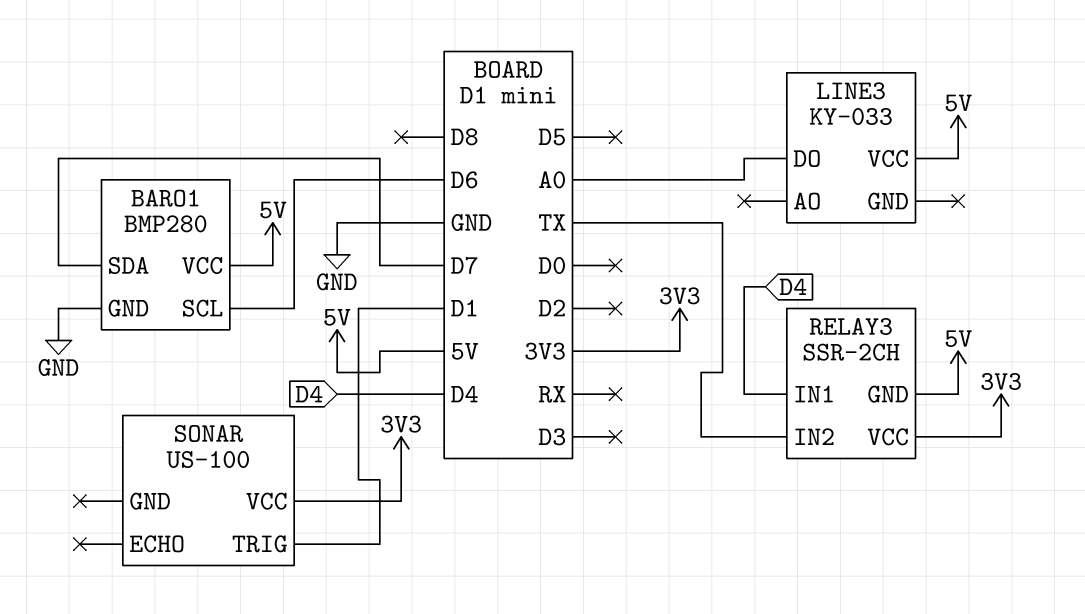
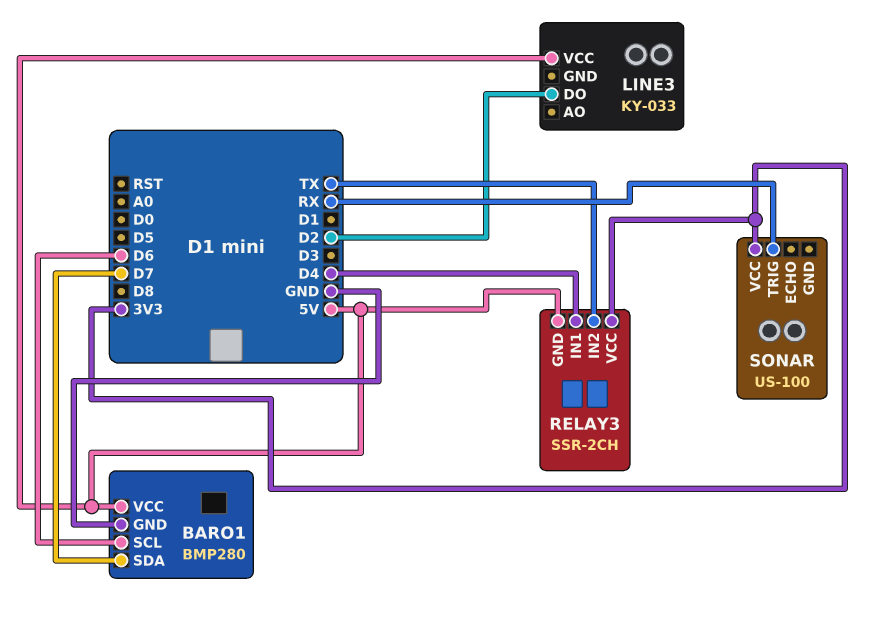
LINE3 pin DO: A0 -> D2
SONAR pin TRIG: D1 -> RX

